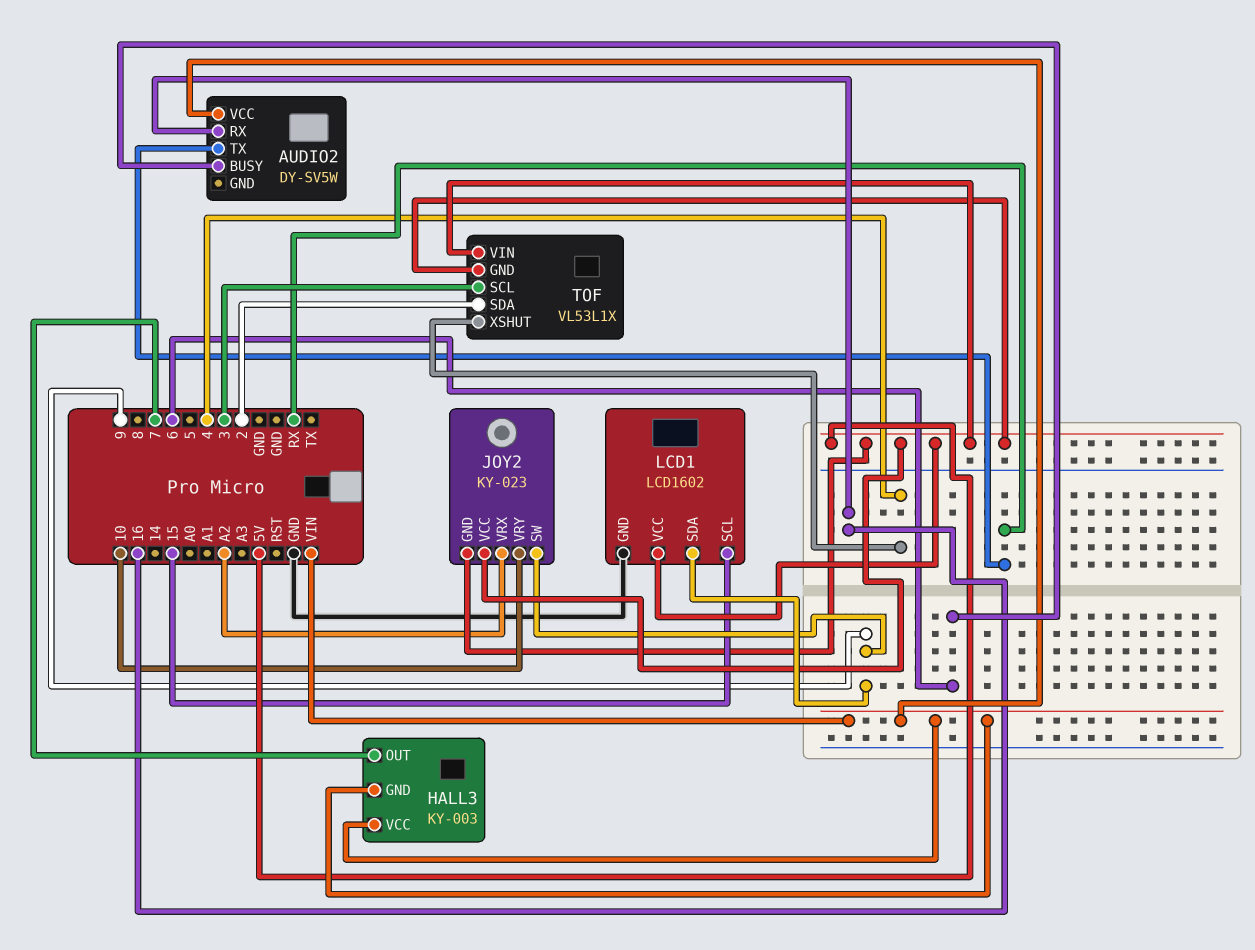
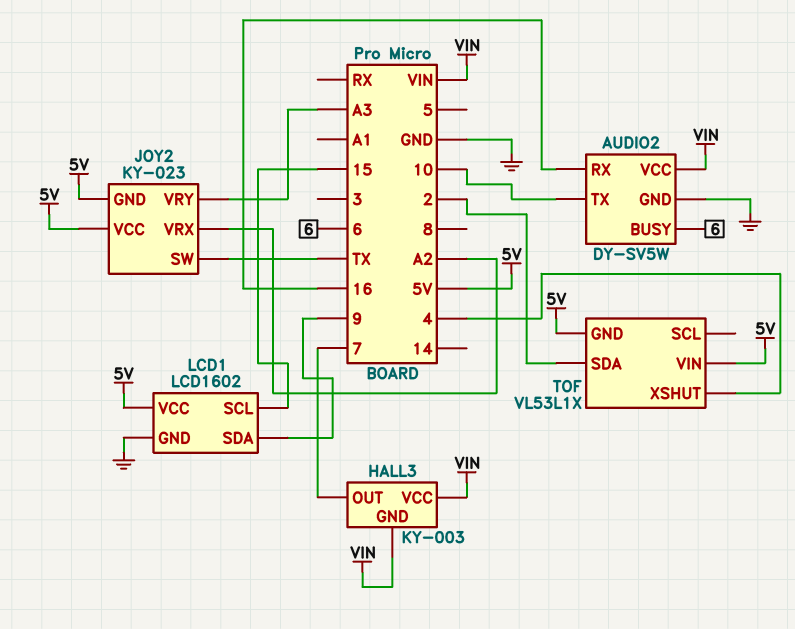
AUDIO2 pin GND: none -> GND
AUDIO2 pin TX: RX -> 10
JOY2 pin SW: 9 -> TX
JOY2 pin VRY: 10 -> A3
TOF pin SCL: 3 -> none

